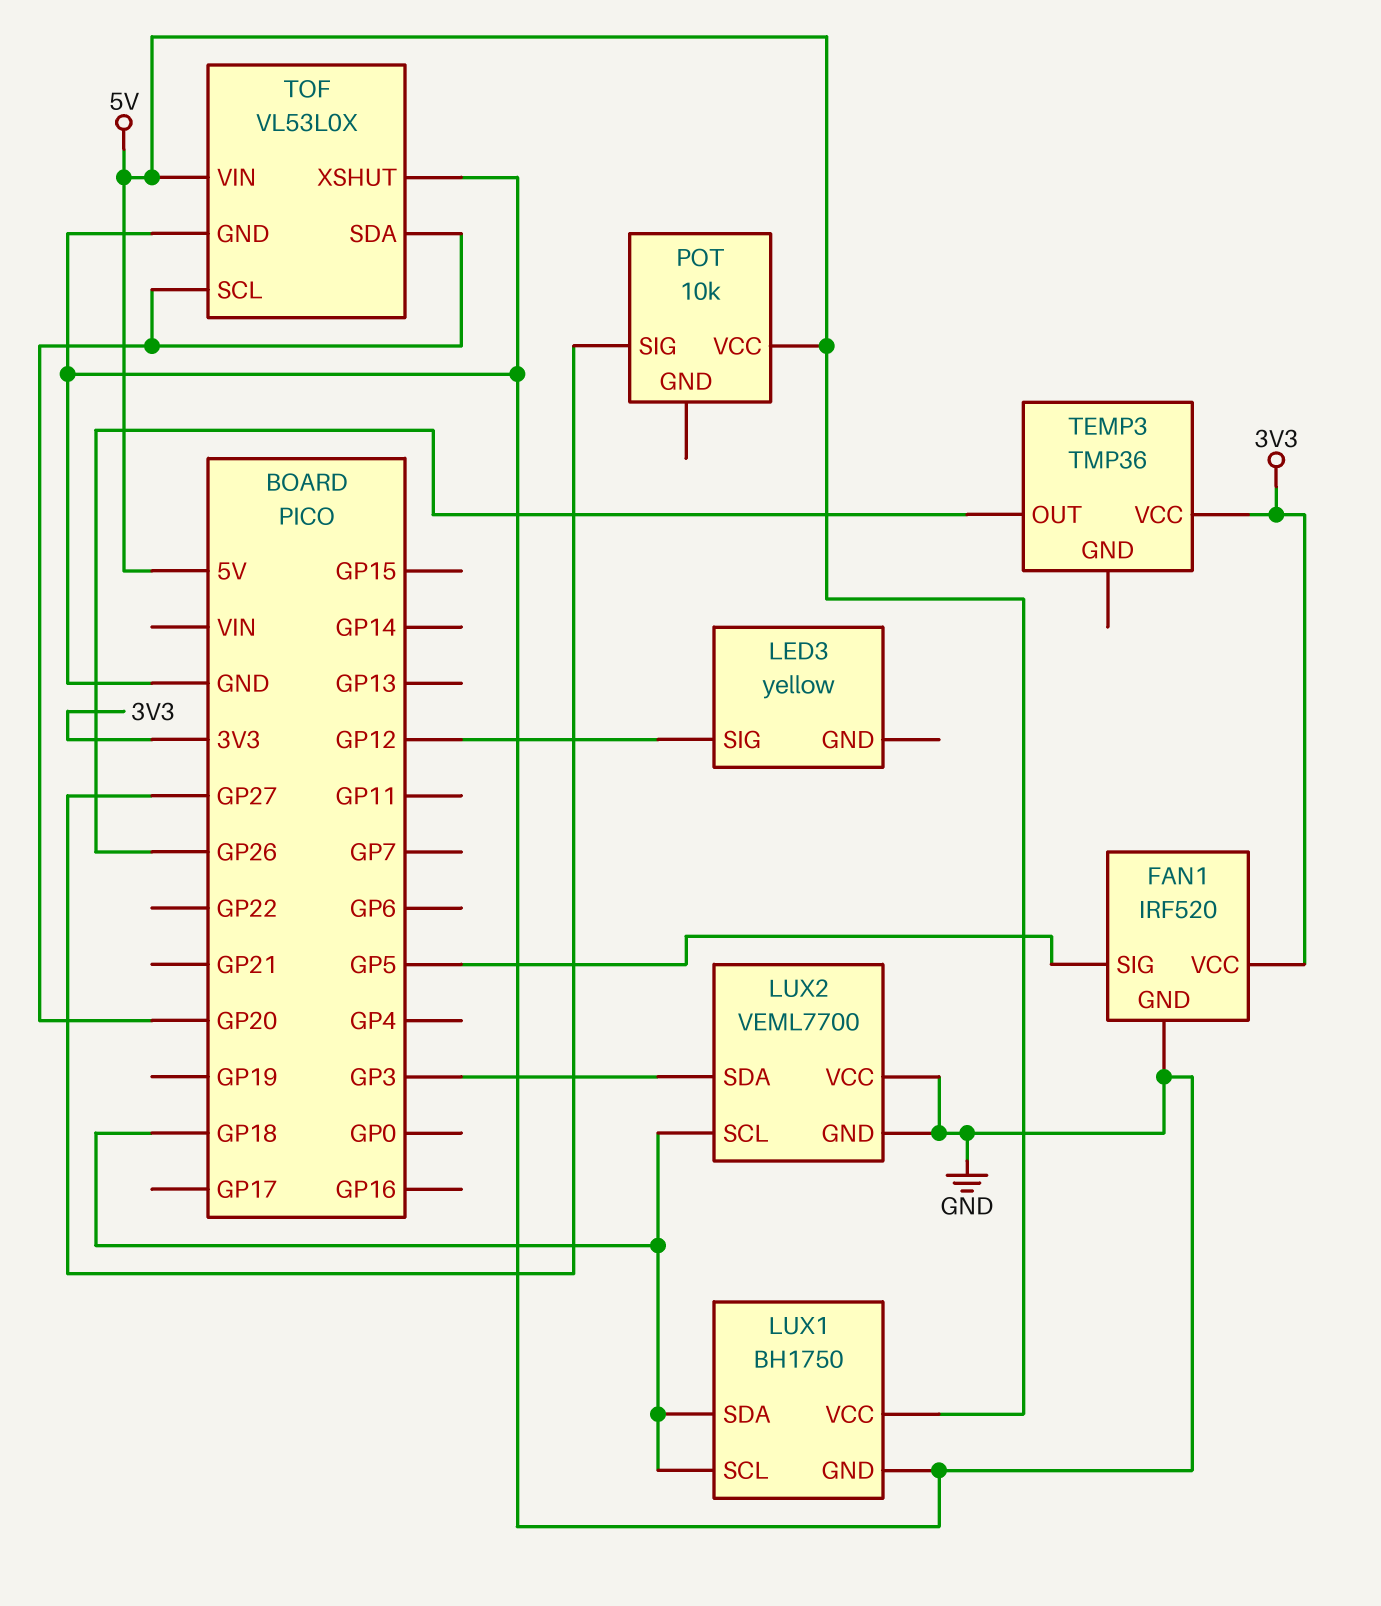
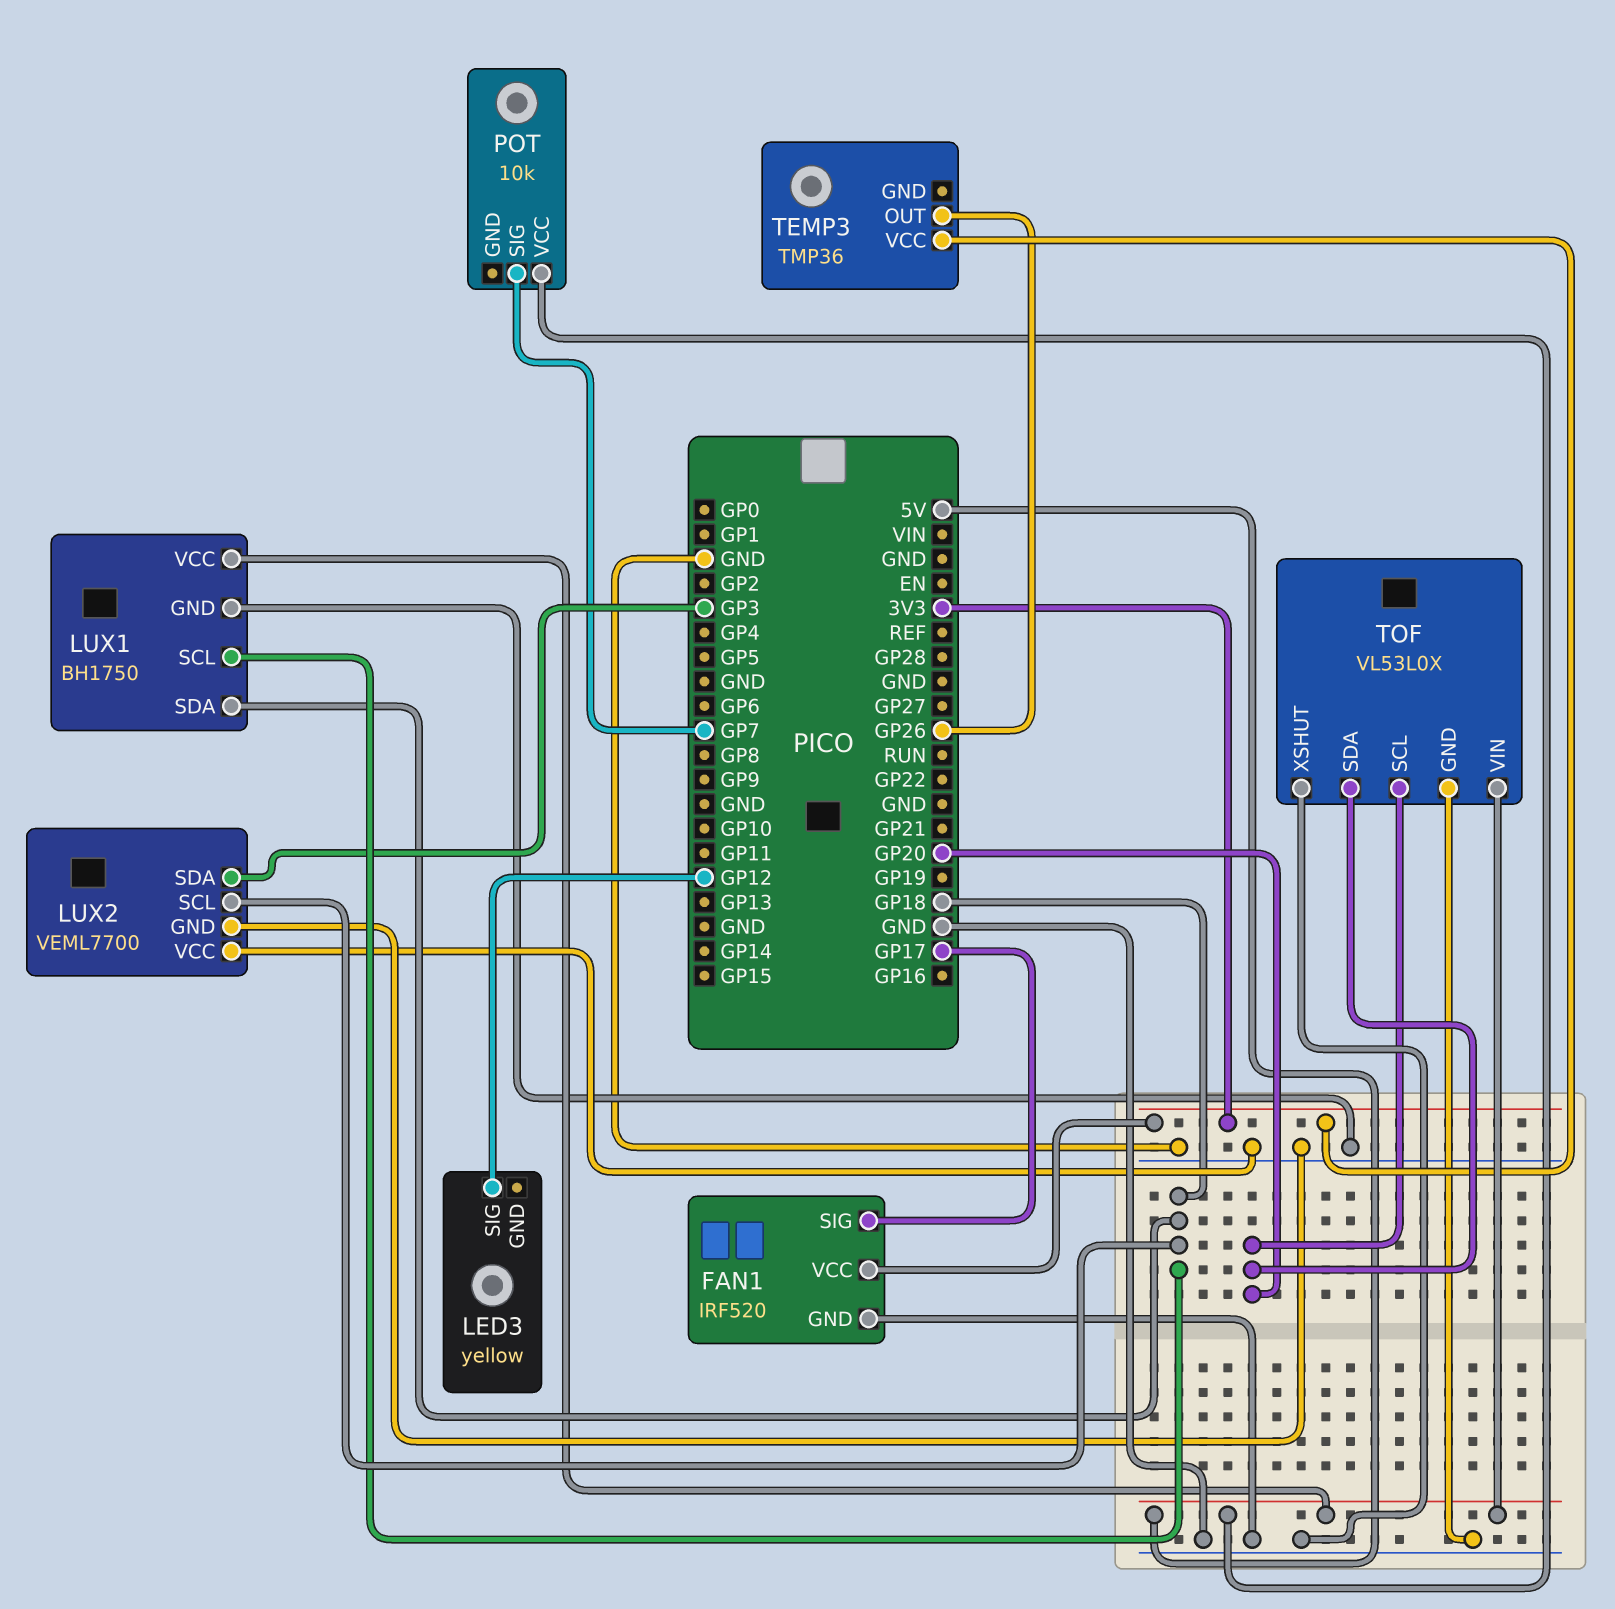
FAN1 pin SIG: GP5 -> GP17
POT pin SIG: GP27 -> GP7

